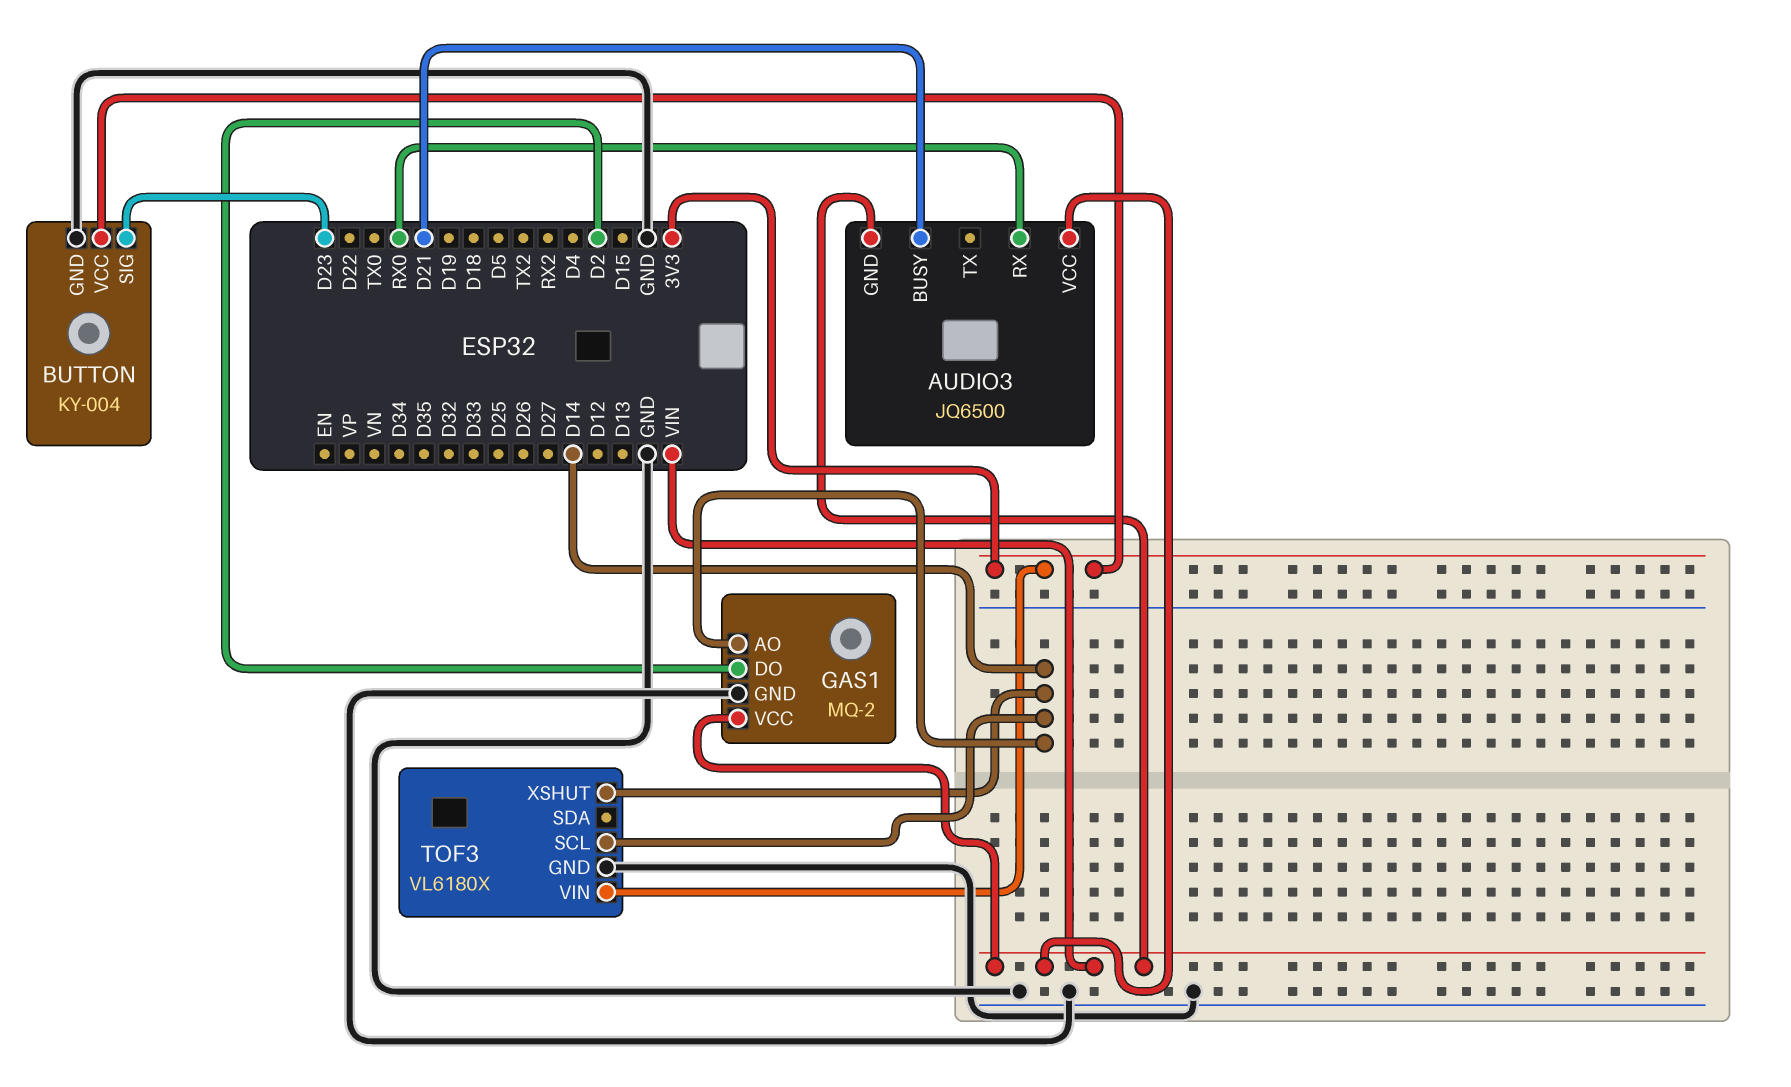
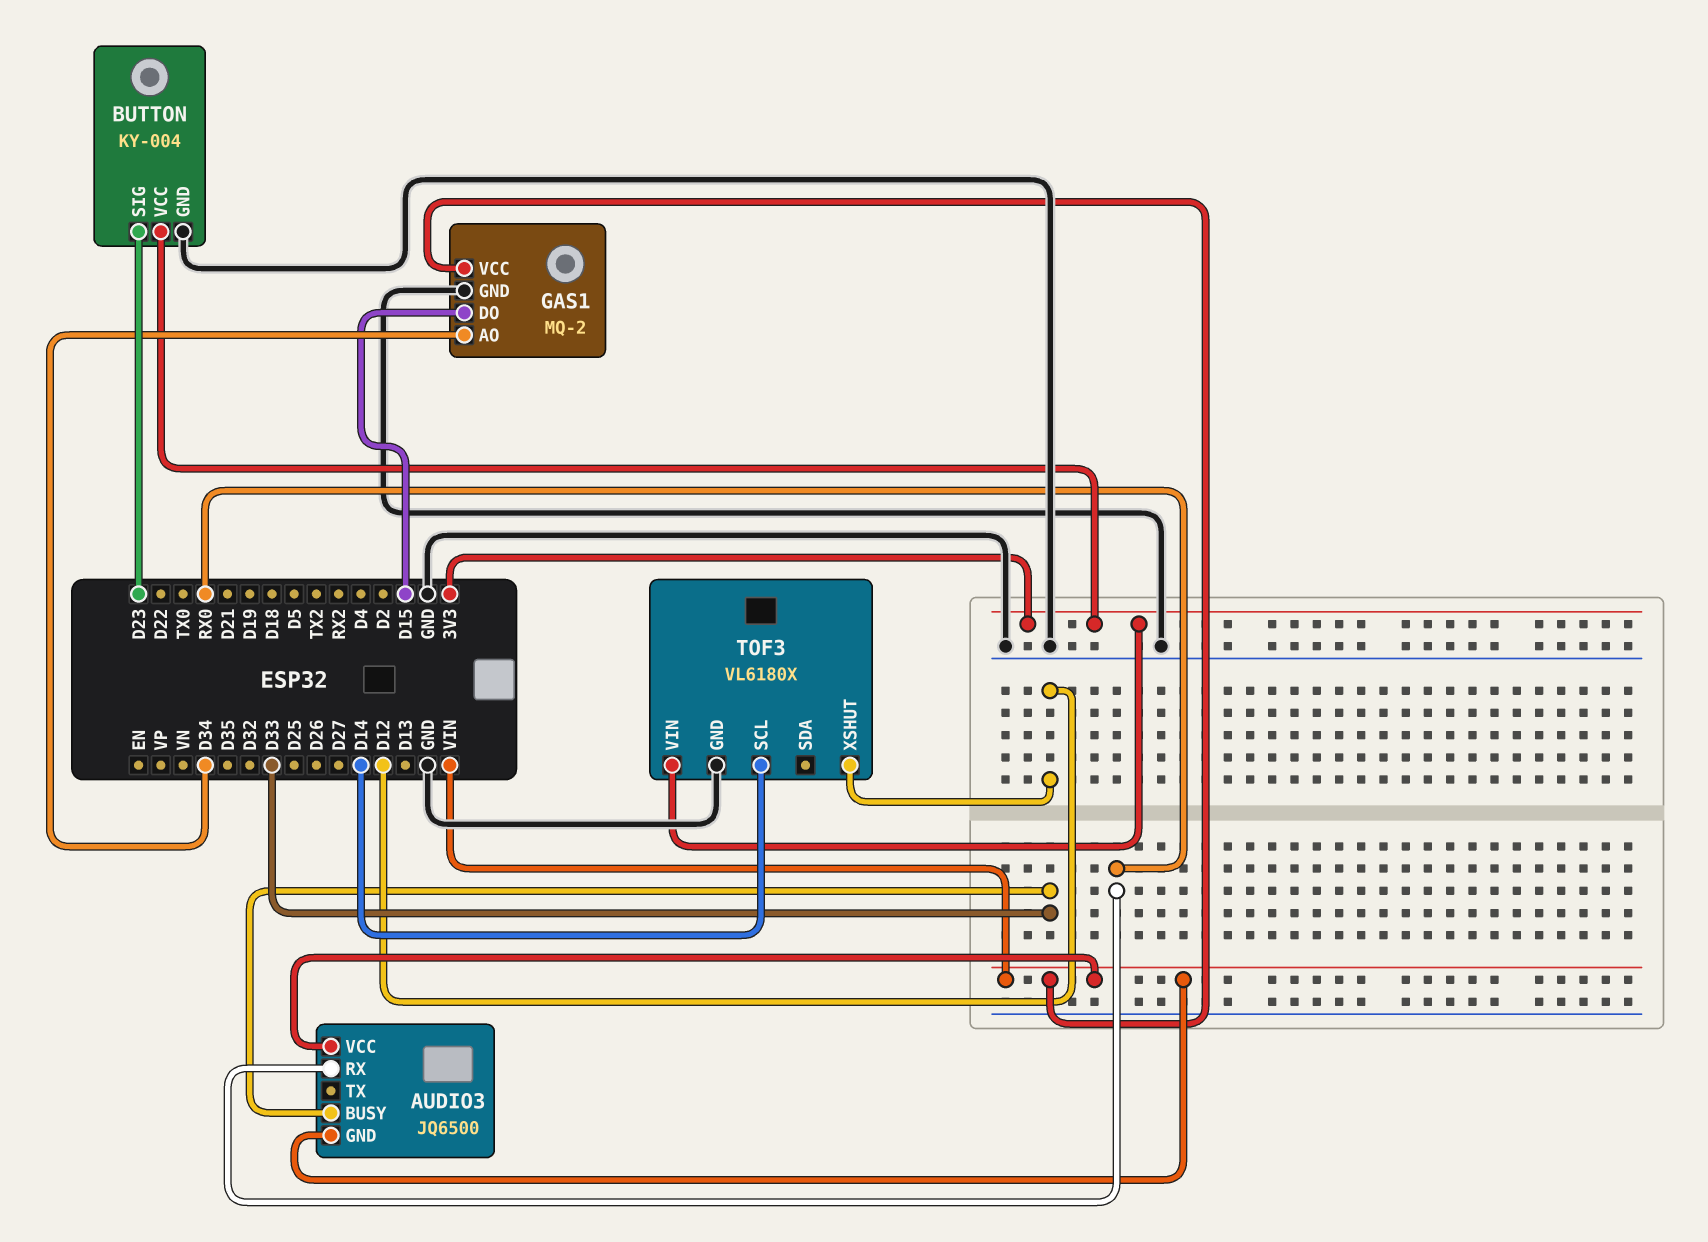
AUDIO3 pin BUSY: D21 -> D33
GAS1 pin AO: D14 -> D34
GAS1 pin DO: D2 -> D15
TOF3 pin XSHUT: D14 -> D12

